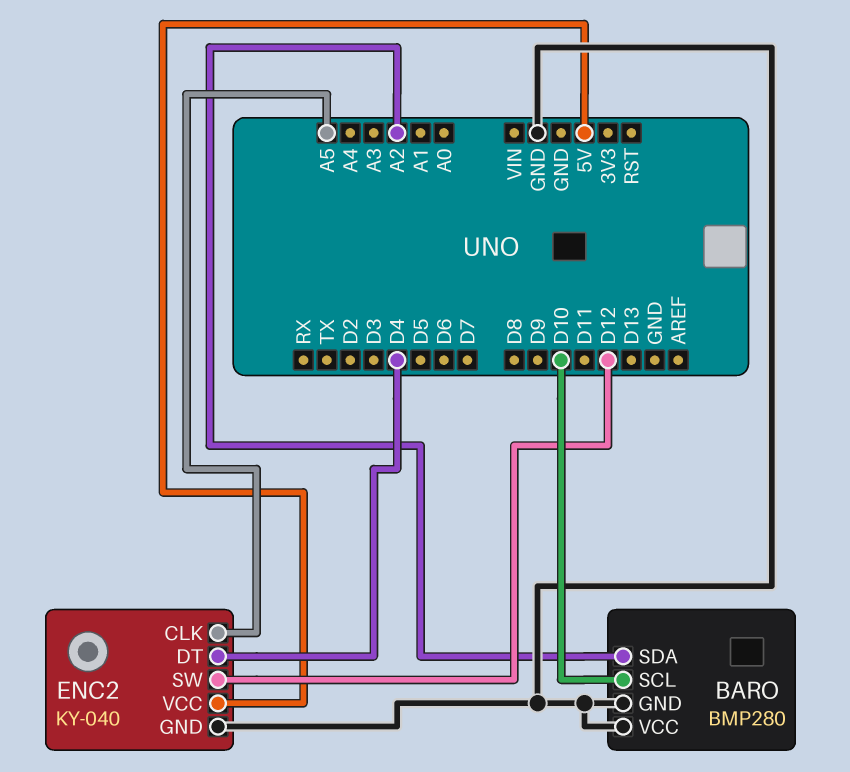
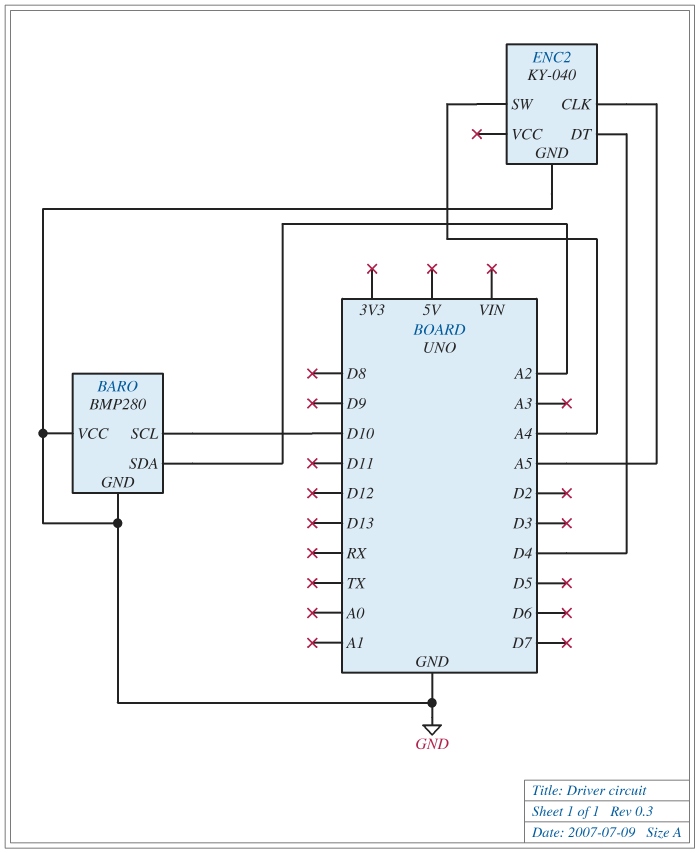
ENC2 pin SW: D12 -> A4
ENC2 pin VCC: 5V -> none

